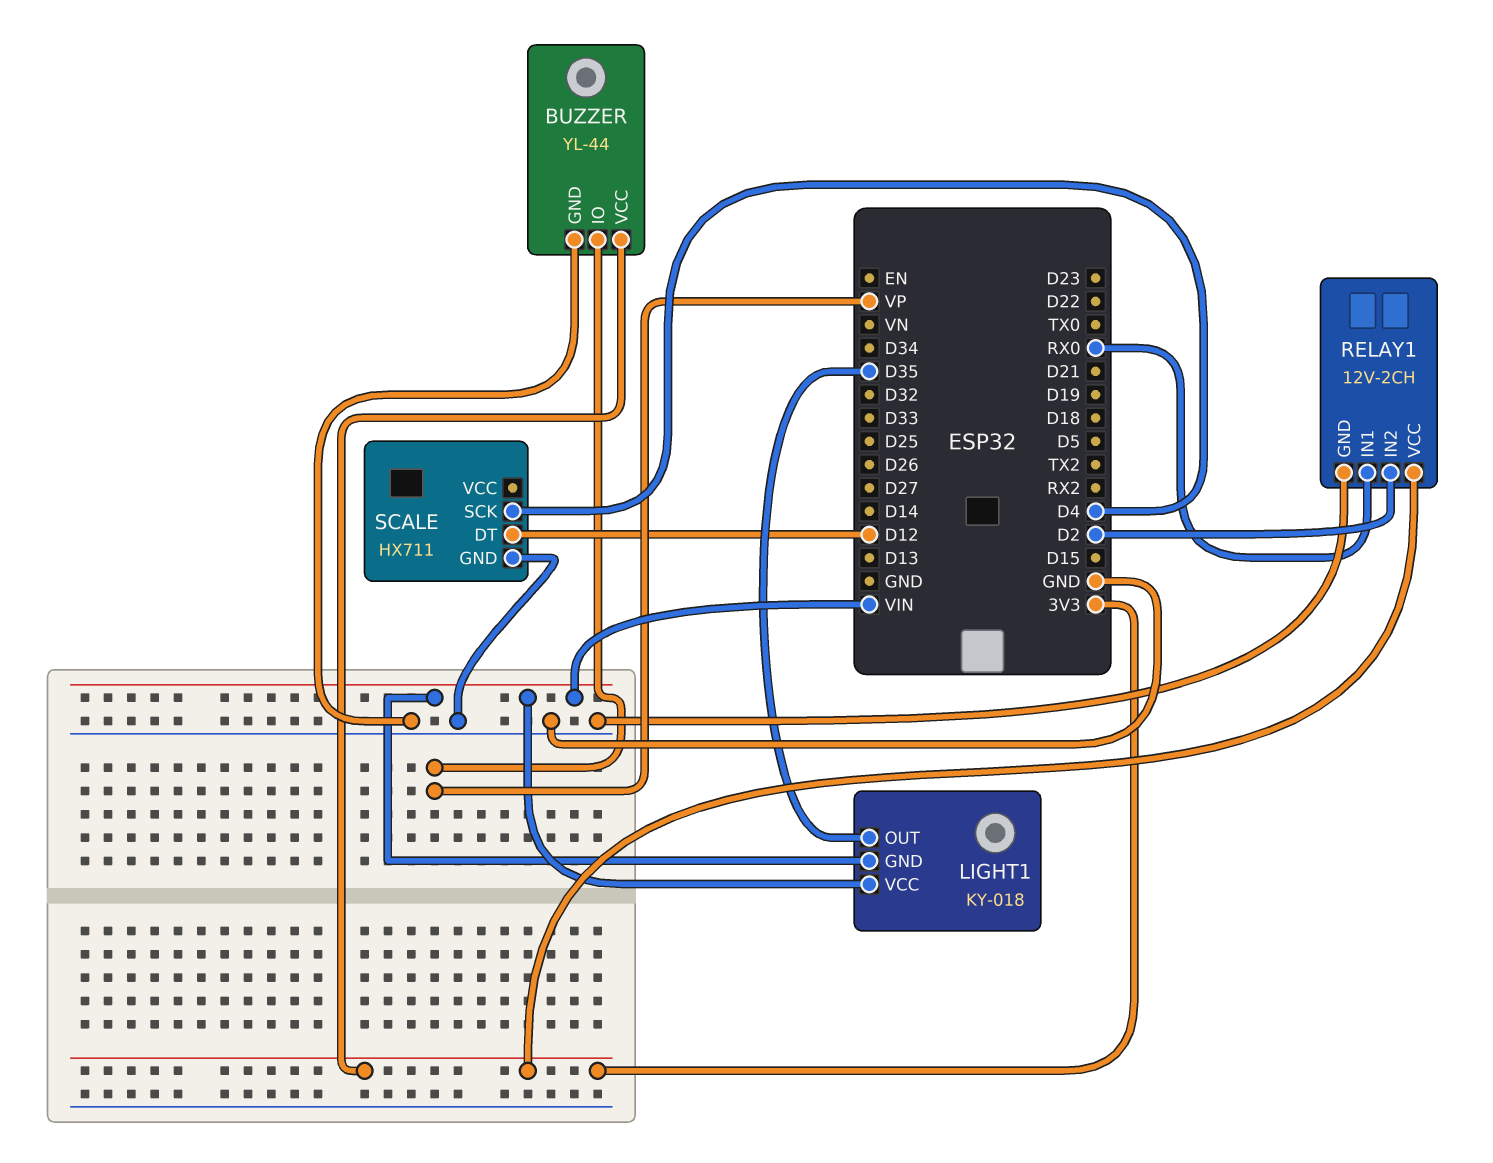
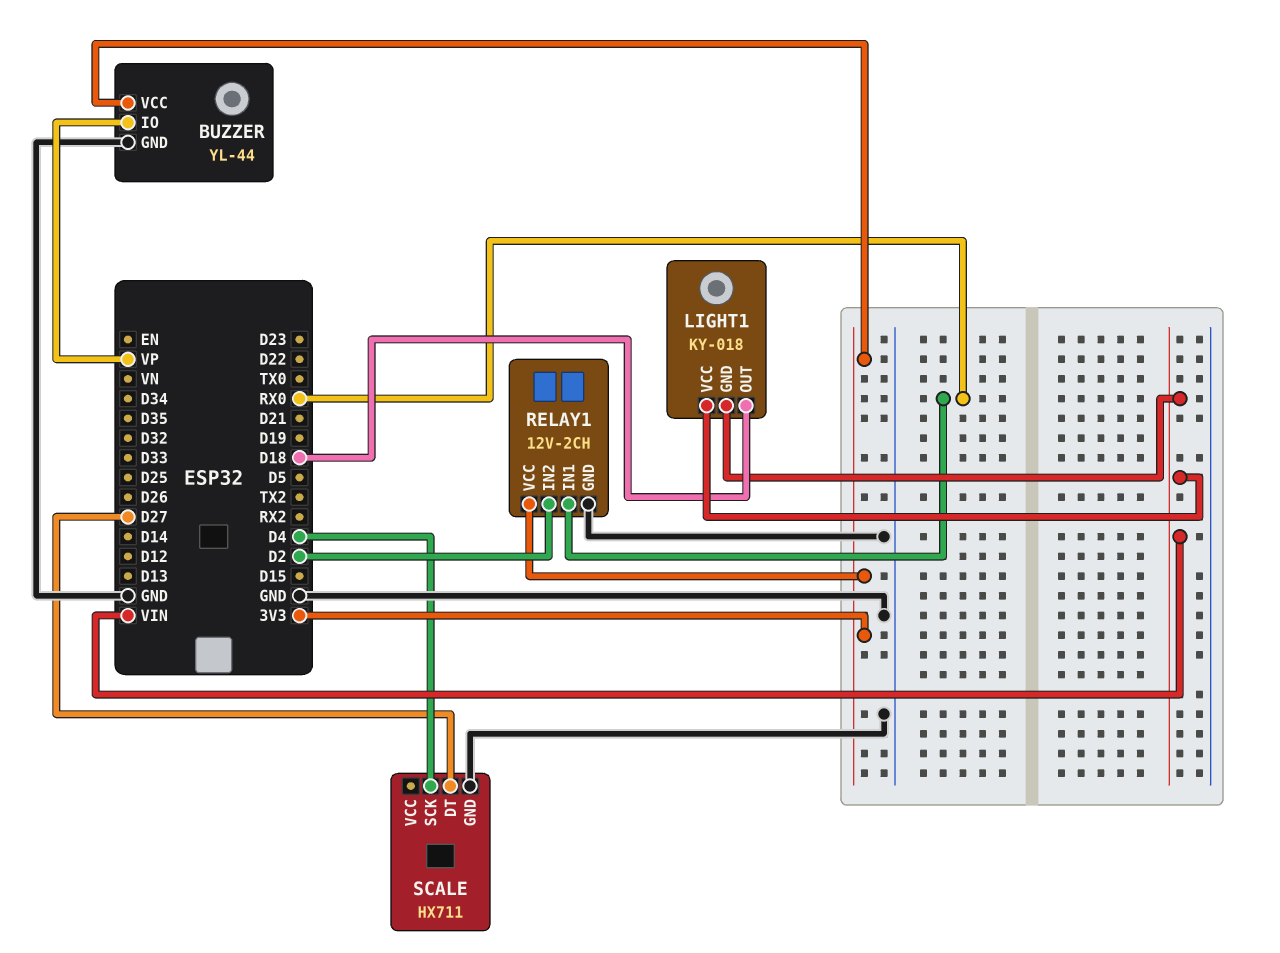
LIGHT1 pin OUT: D35 -> D18
SCALE pin DT: D12 -> D27

